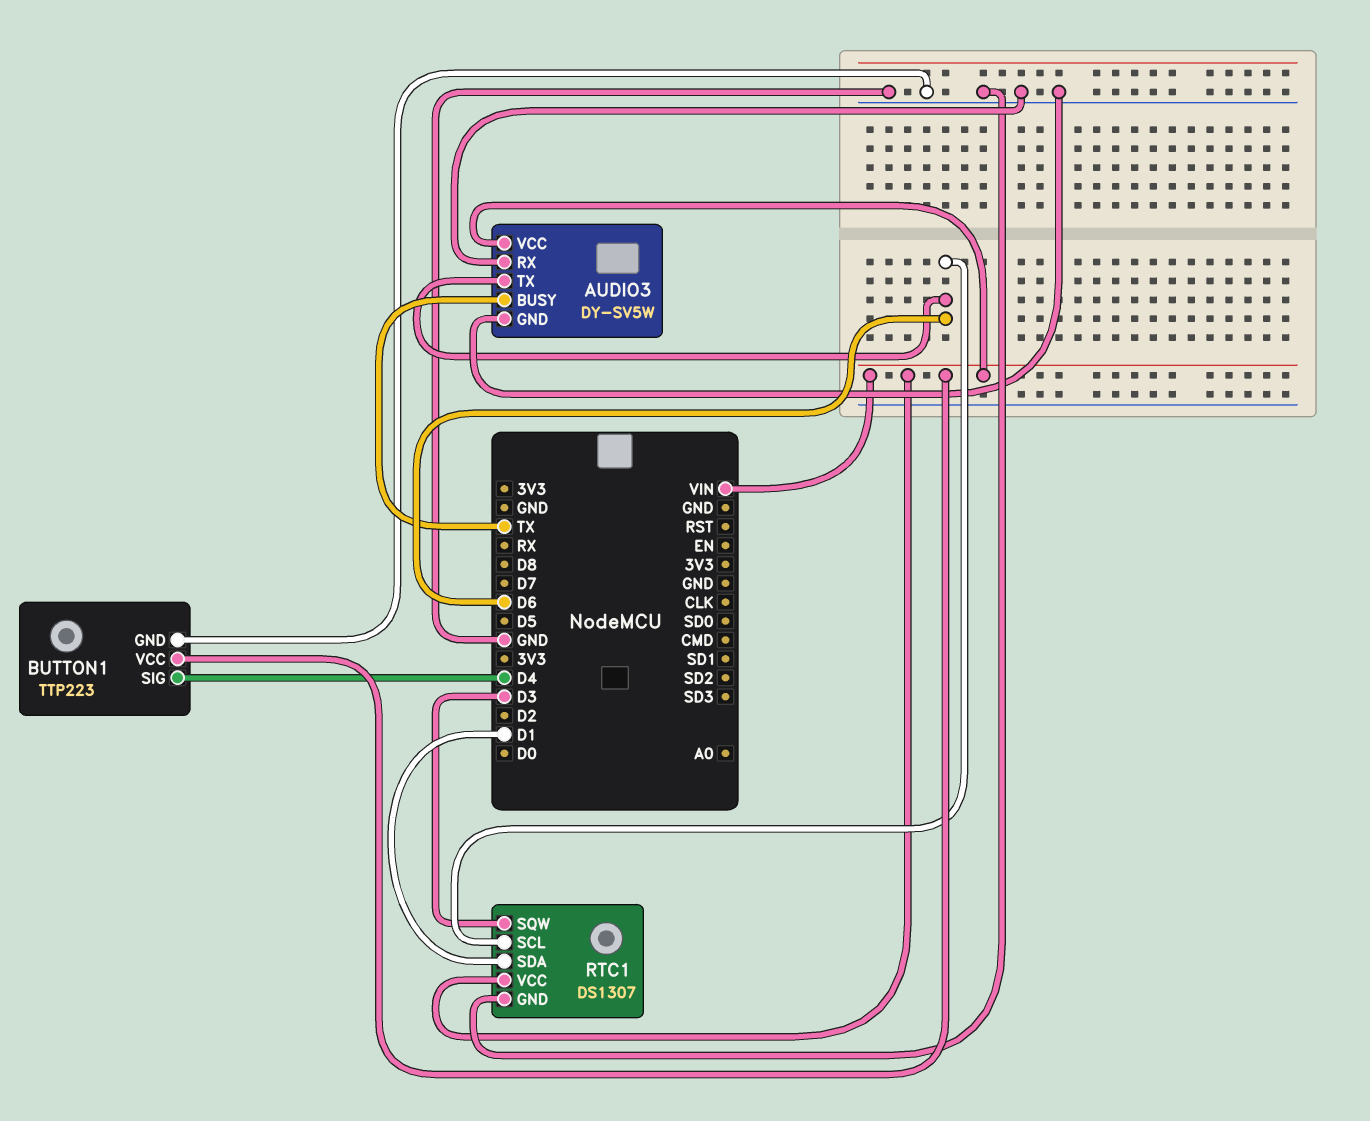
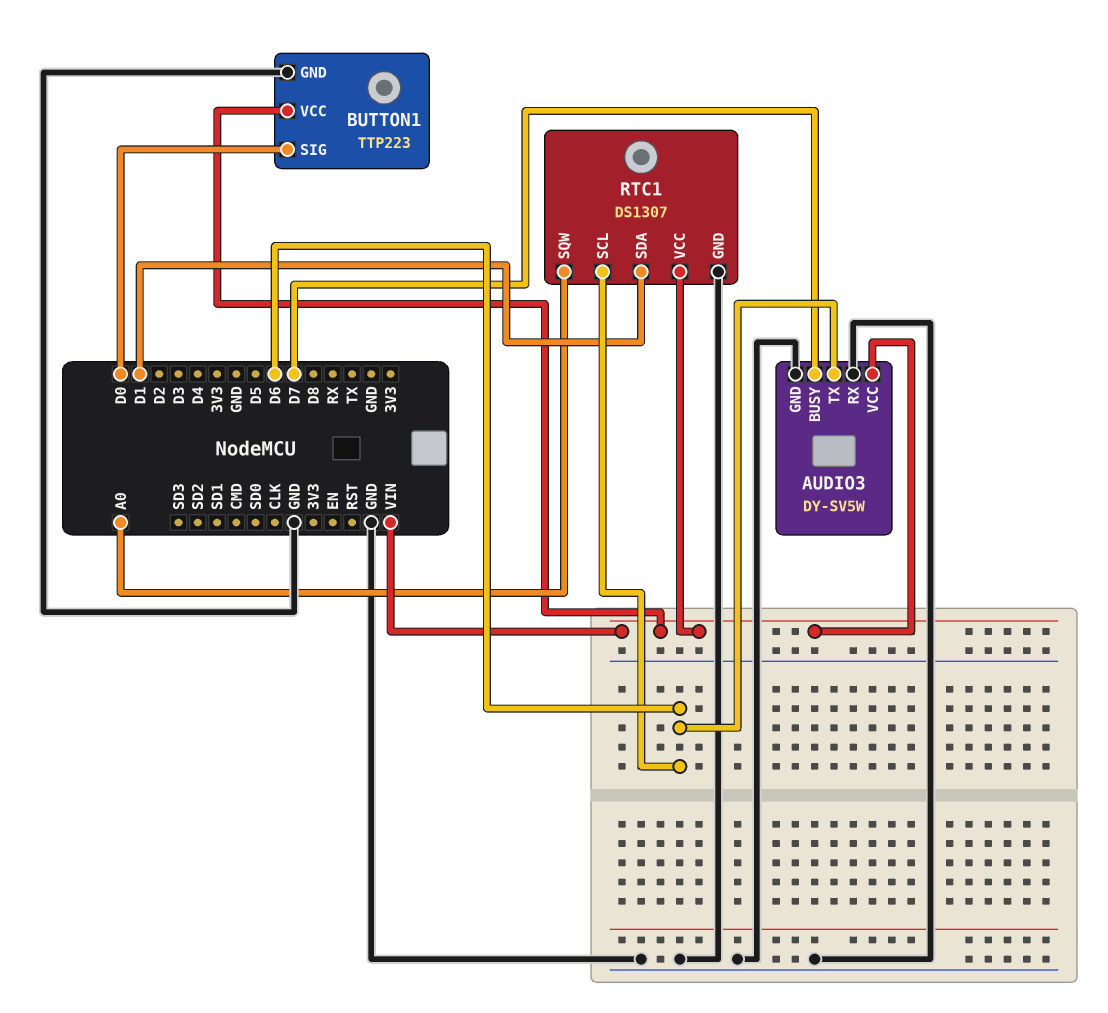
AUDIO3 pin BUSY: TX -> D7
BUTTON1 pin SIG: D4 -> D0
RTC1 pin SQW: D3 -> A0

